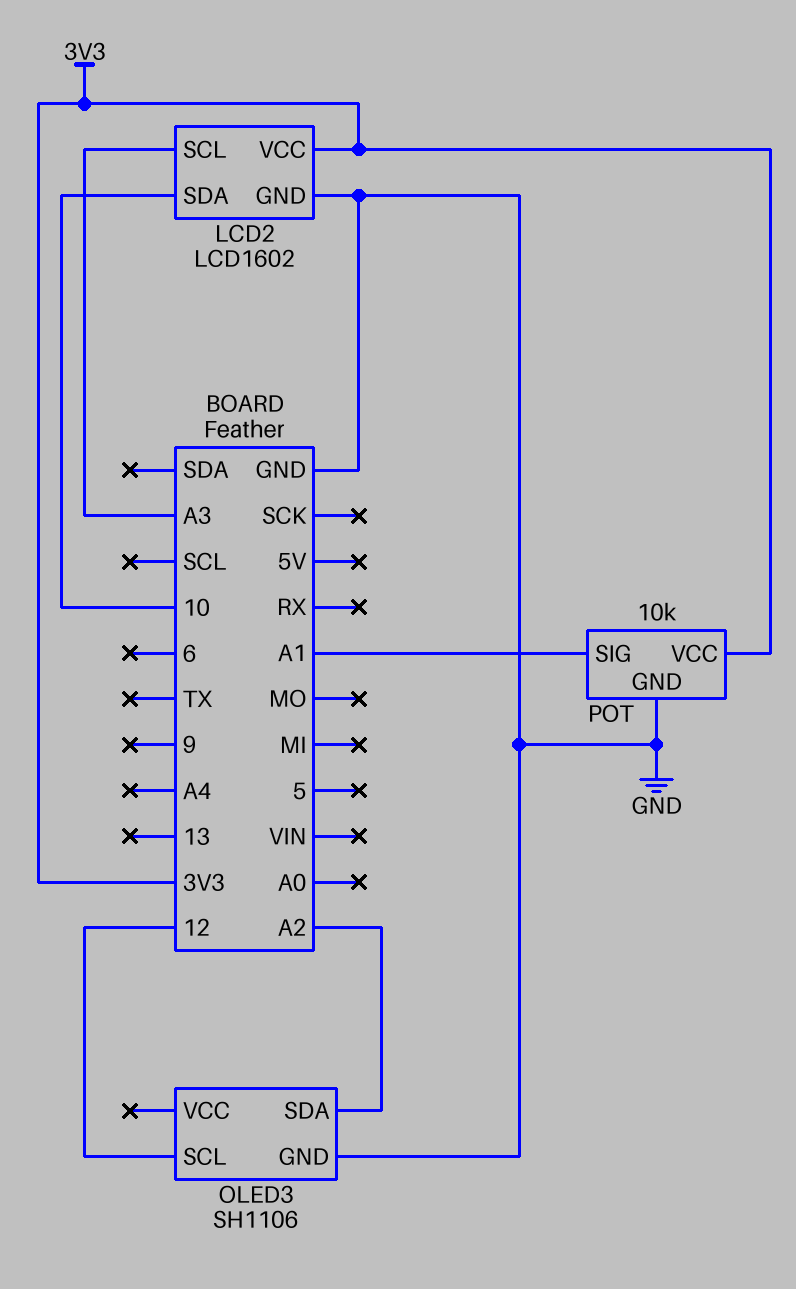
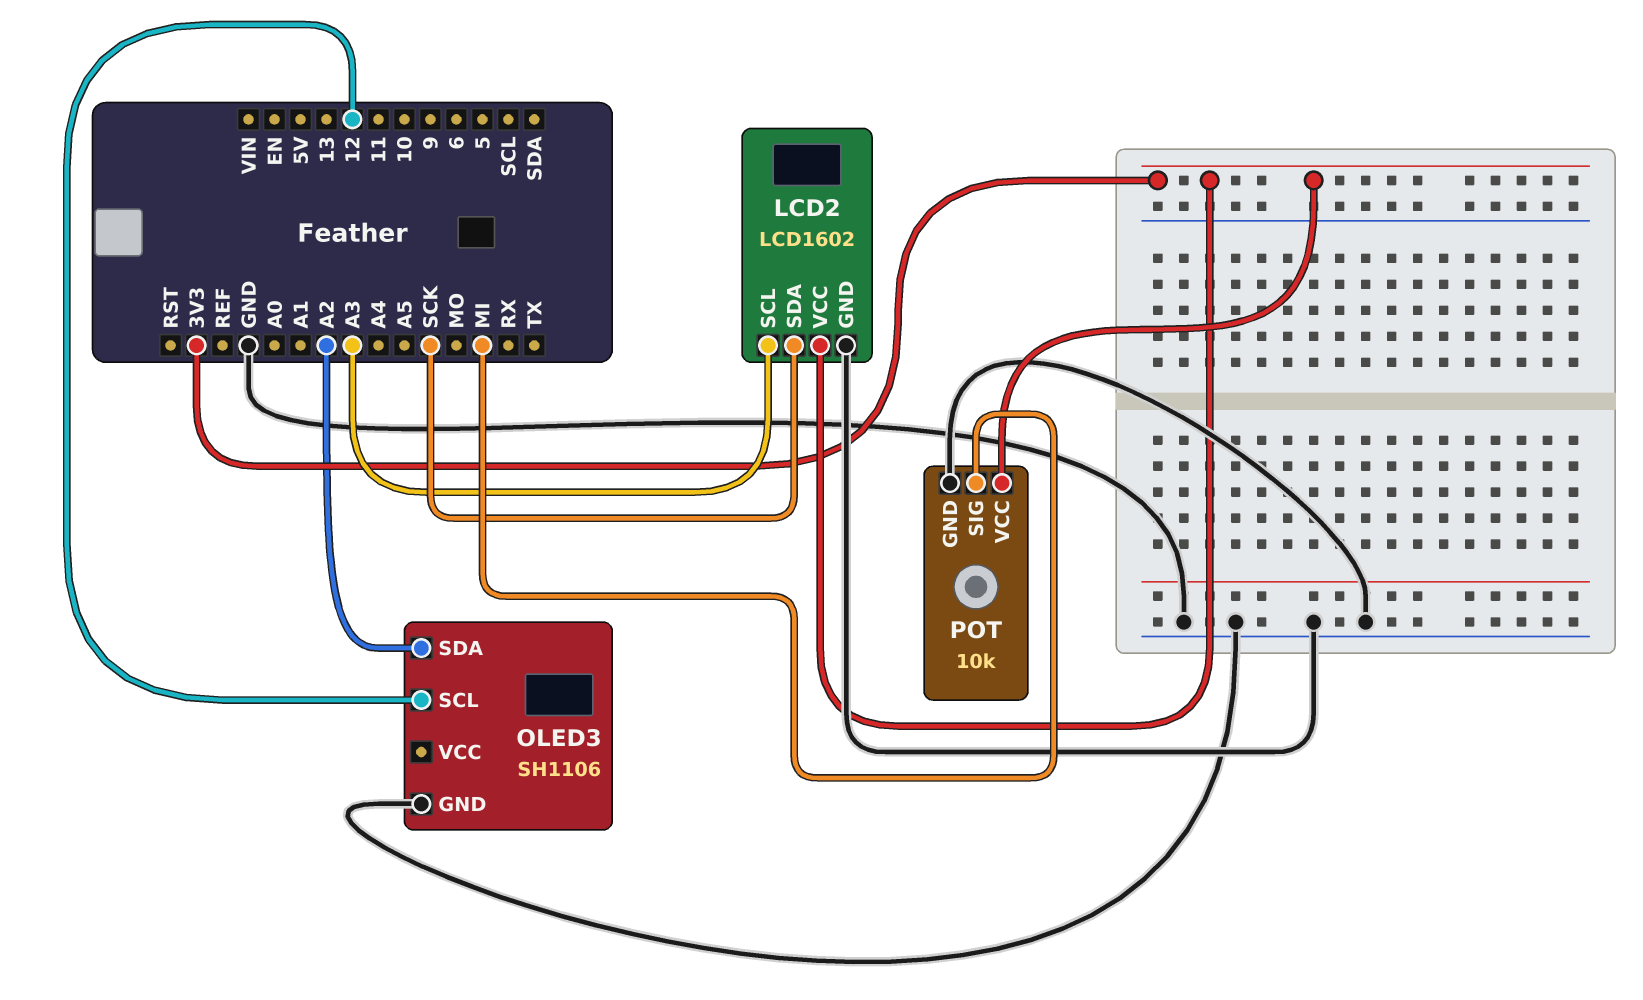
LCD2 pin SDA: 10 -> SCK
POT pin SIG: A1 -> MI

